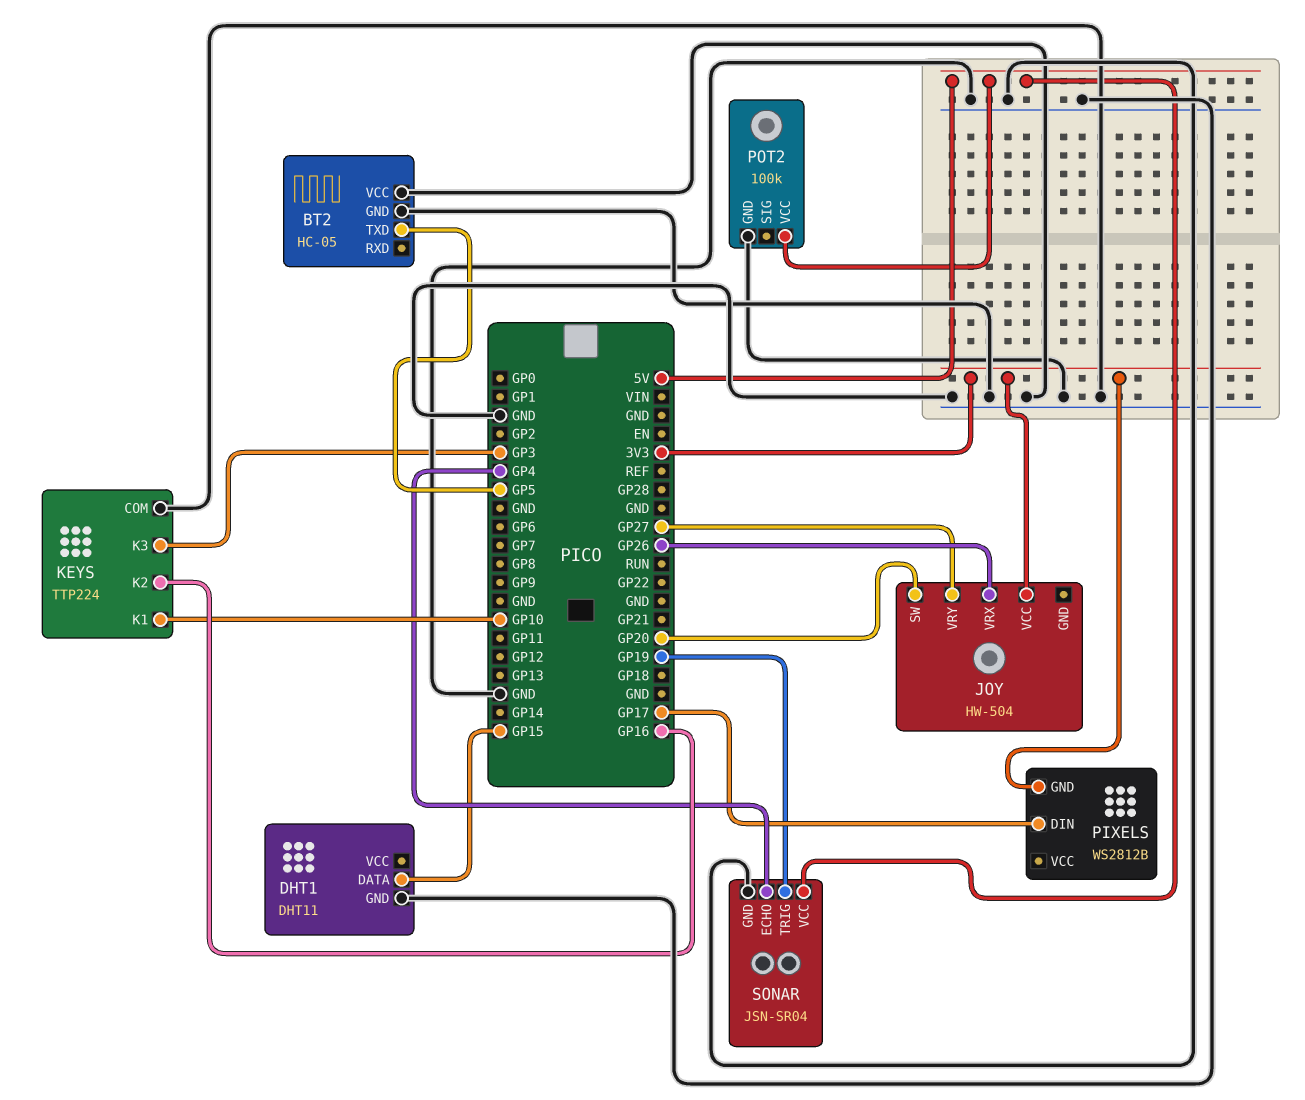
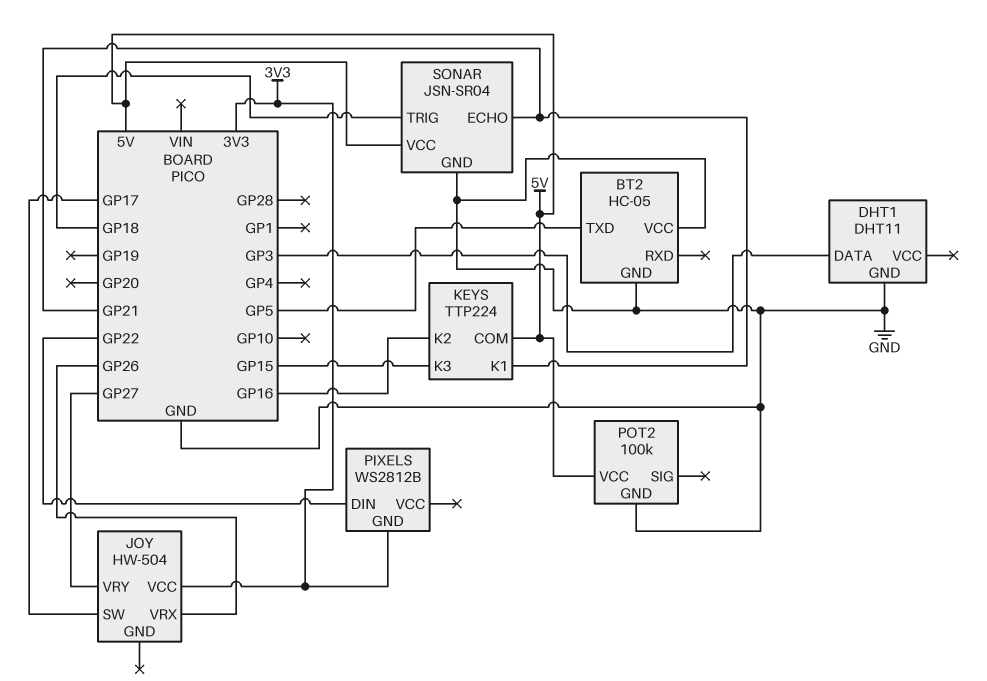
DHT1 pin DATA: GP15 -> GP3
JOY pin SW: GP20 -> GP17
KEYS pin COM: GND -> 5V
KEYS pin K1: GP10 -> GP21
KEYS pin K3: GP3 -> GP15
PIXELS pin DIN: GP17 -> GP22
SONAR pin ECHO: GP4 -> GP21
SONAR pin TRIG: GP19 -> GP18

